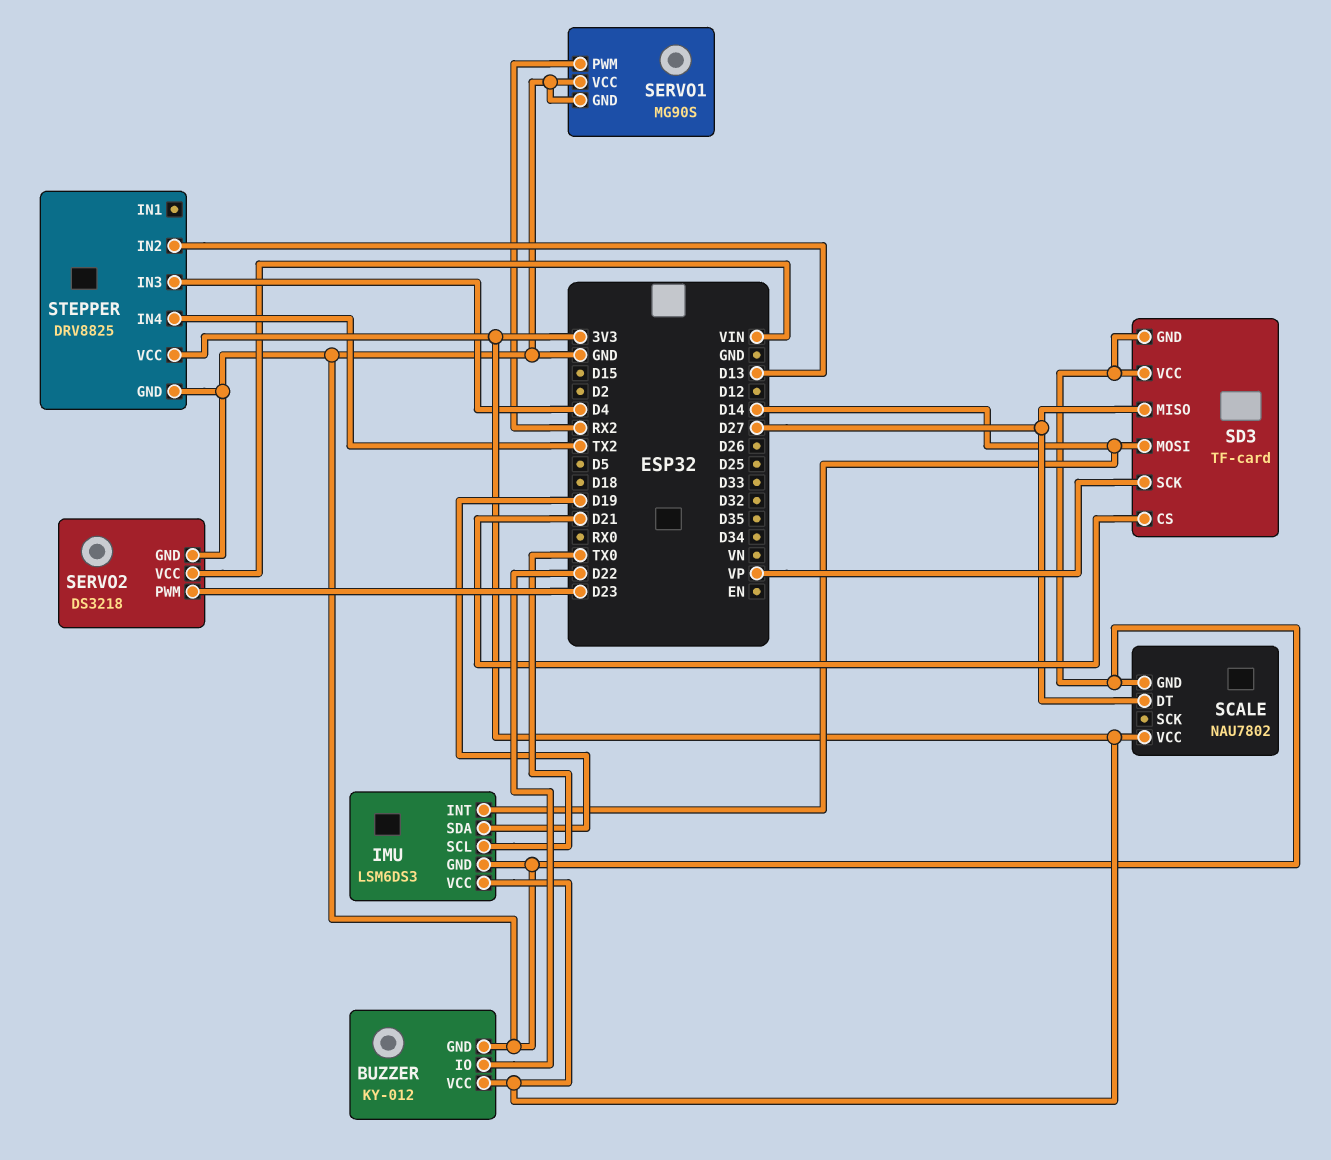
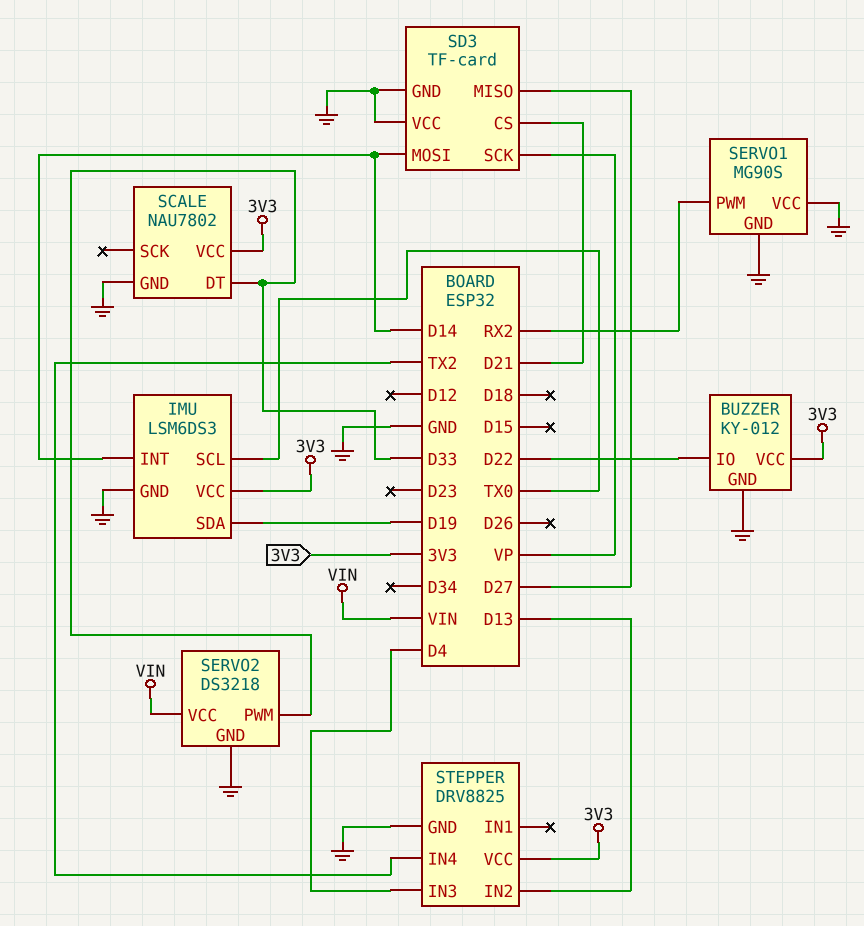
SCALE pin DT: D27 -> D33
SERVO2 pin PWM: D23 -> D33

